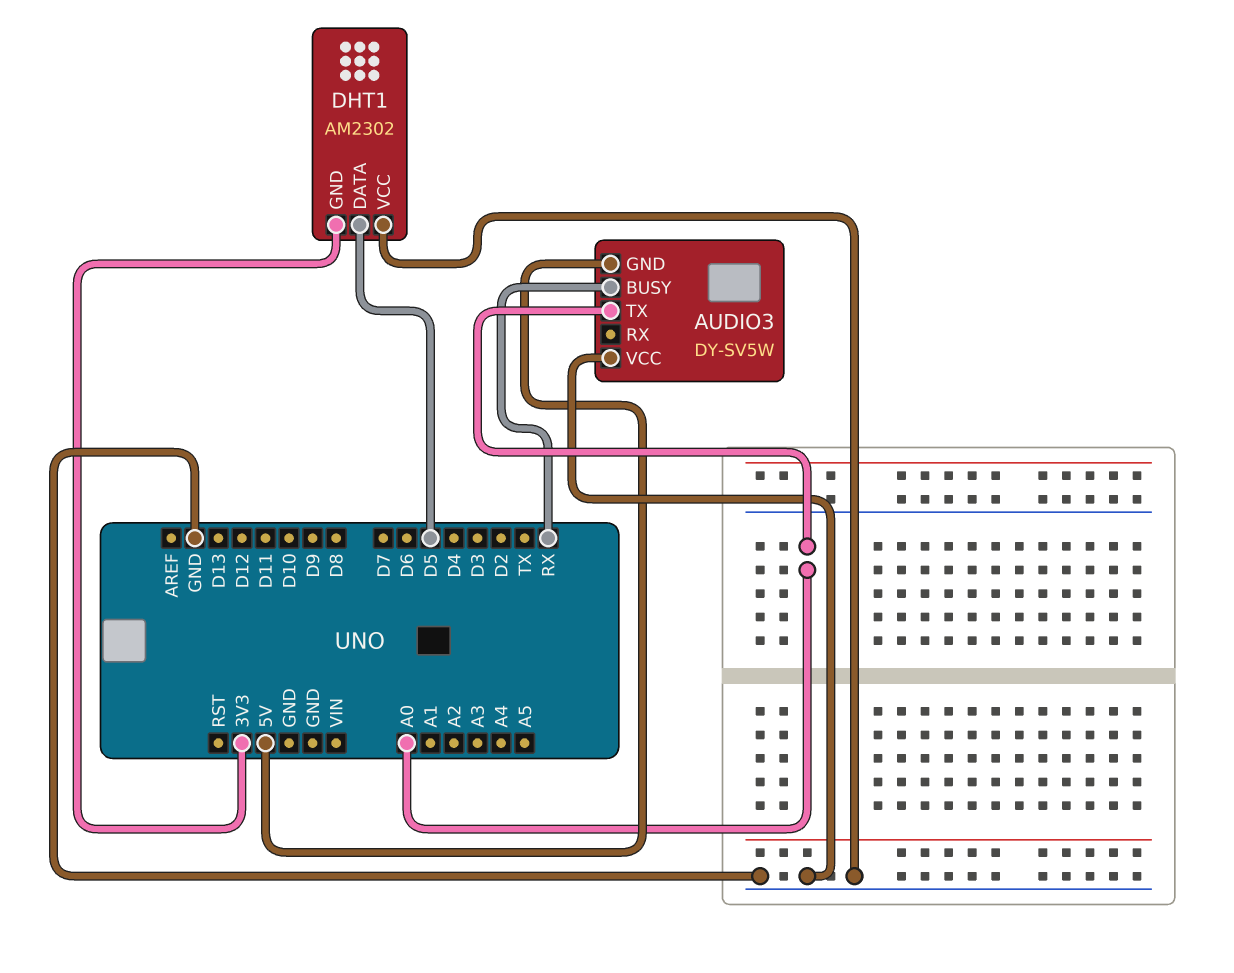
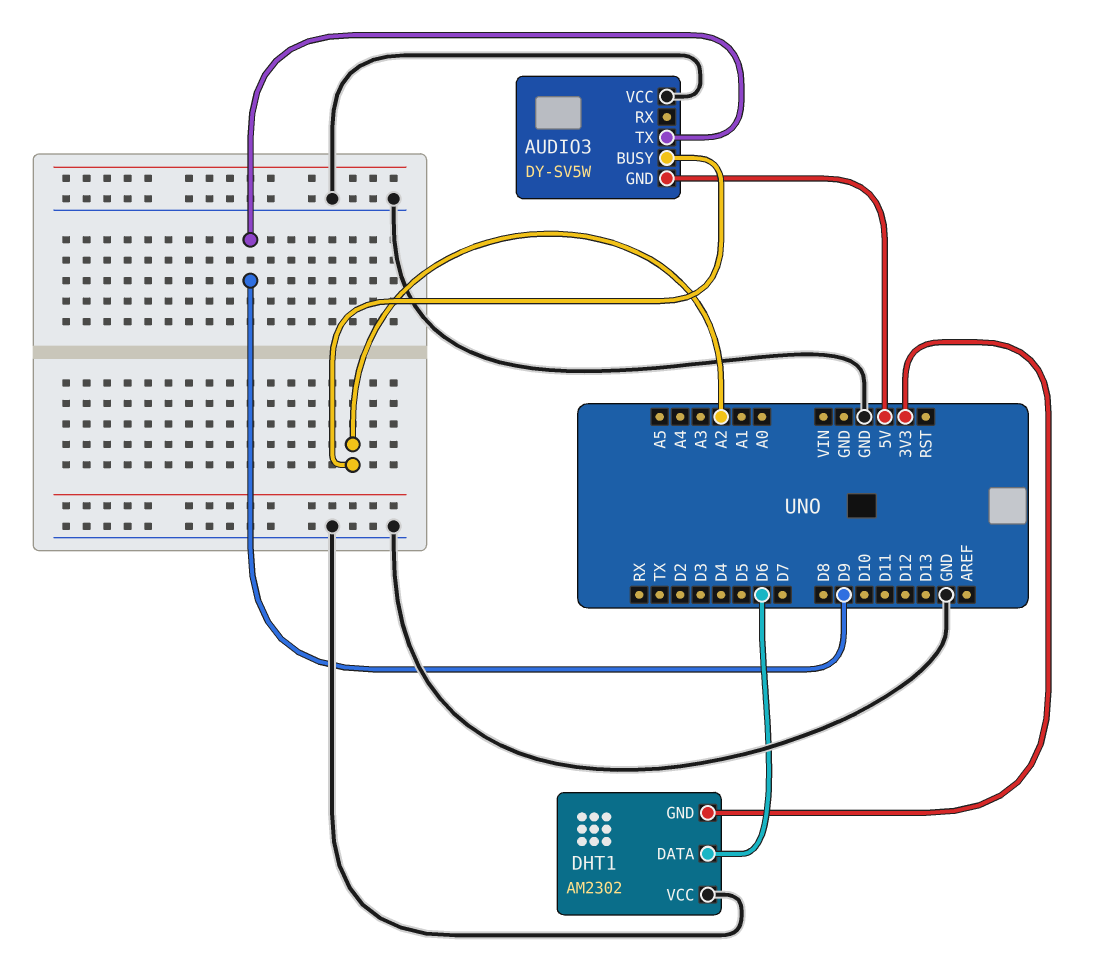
AUDIO3 pin BUSY: RX -> A2
AUDIO3 pin TX: A0 -> D9
DHT1 pin DATA: D5 -> D6

